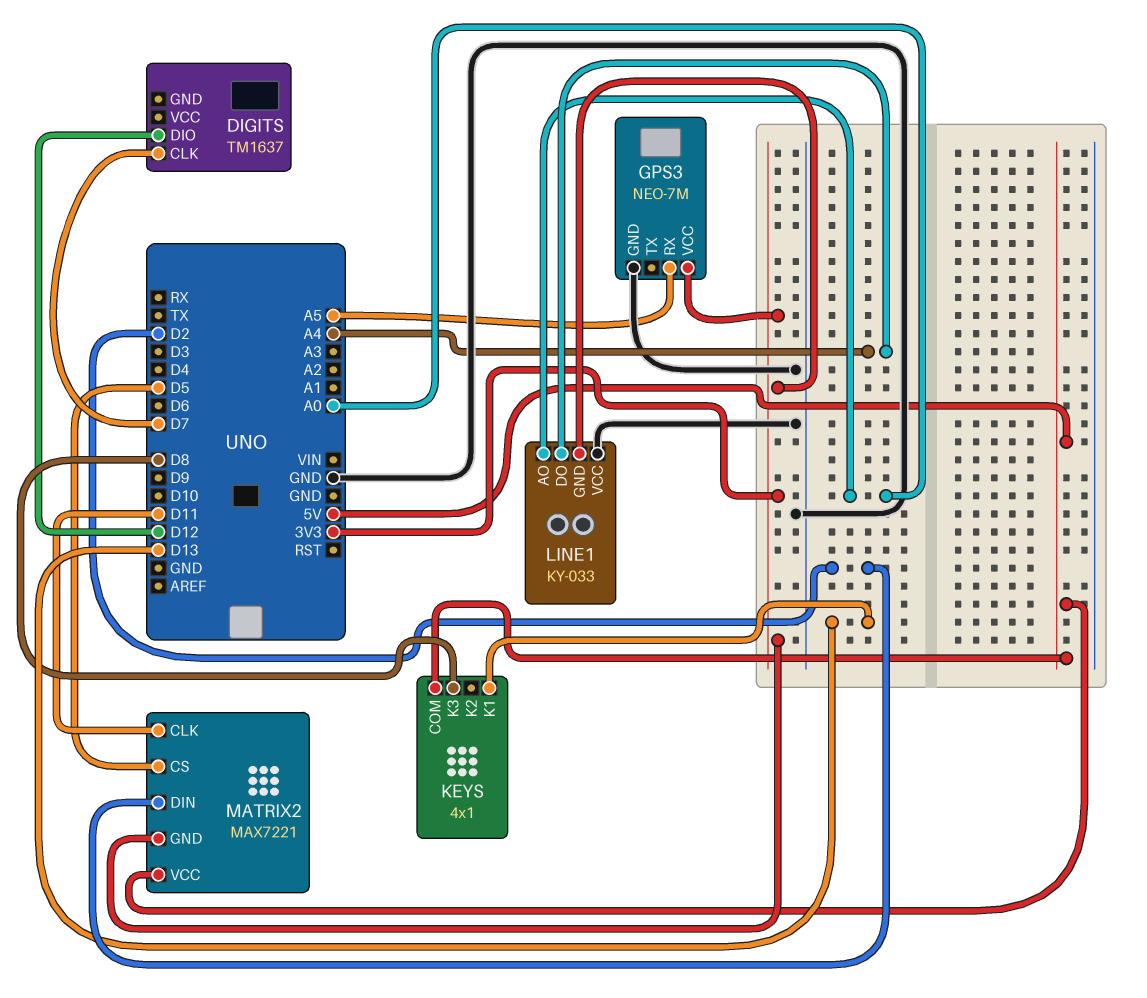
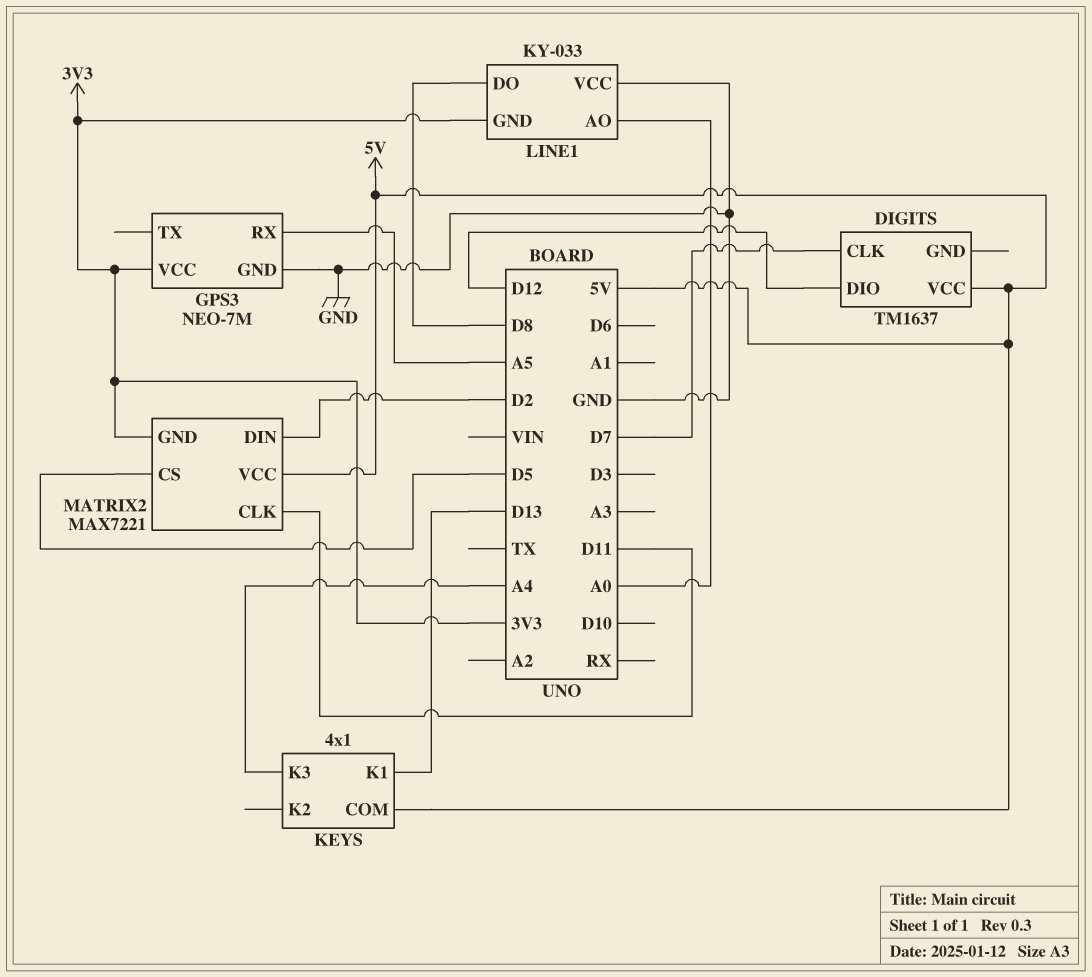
DIGITS pin VCC: none -> 5V
KEYS pin K3: D8 -> A4
LINE1 pin DO: A4 -> D8

